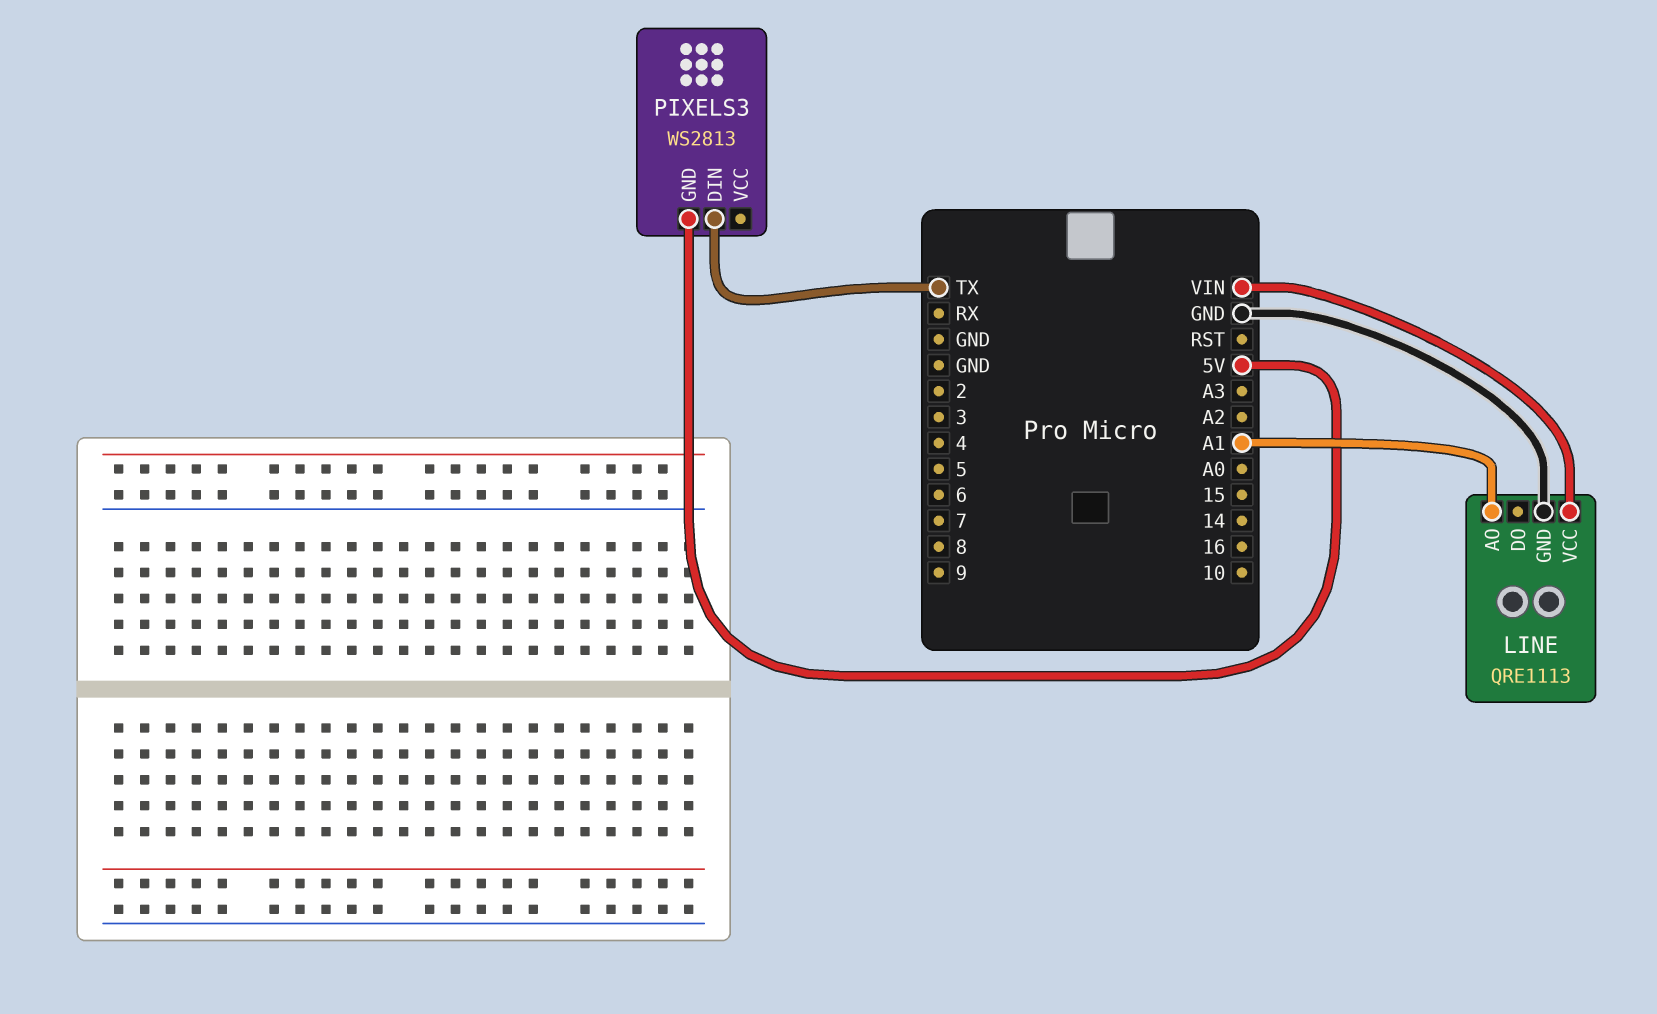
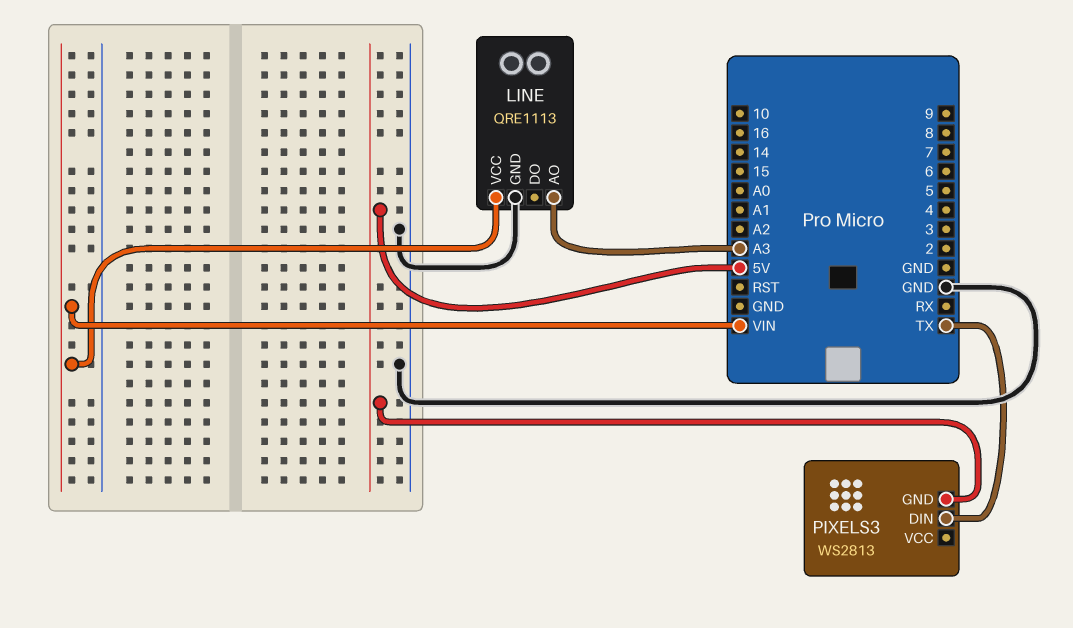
LINE pin AO: A1 -> A3

